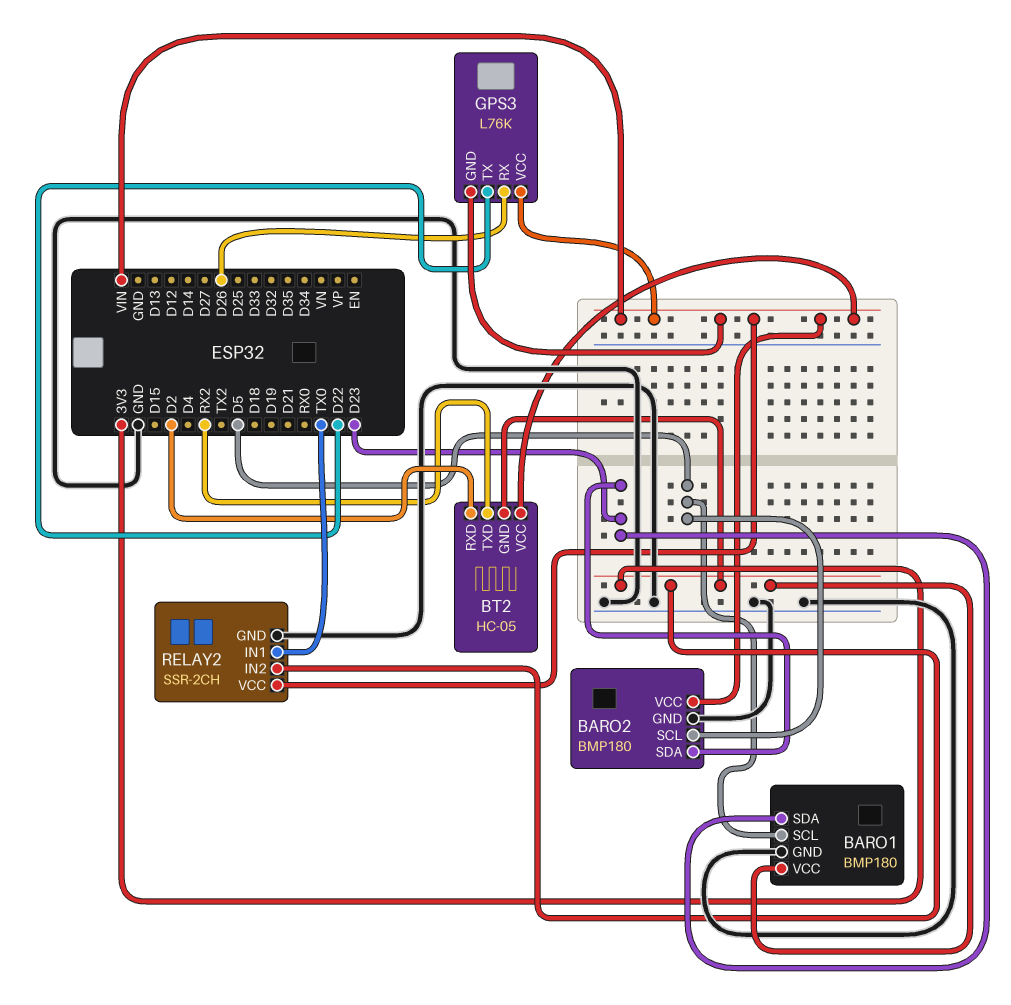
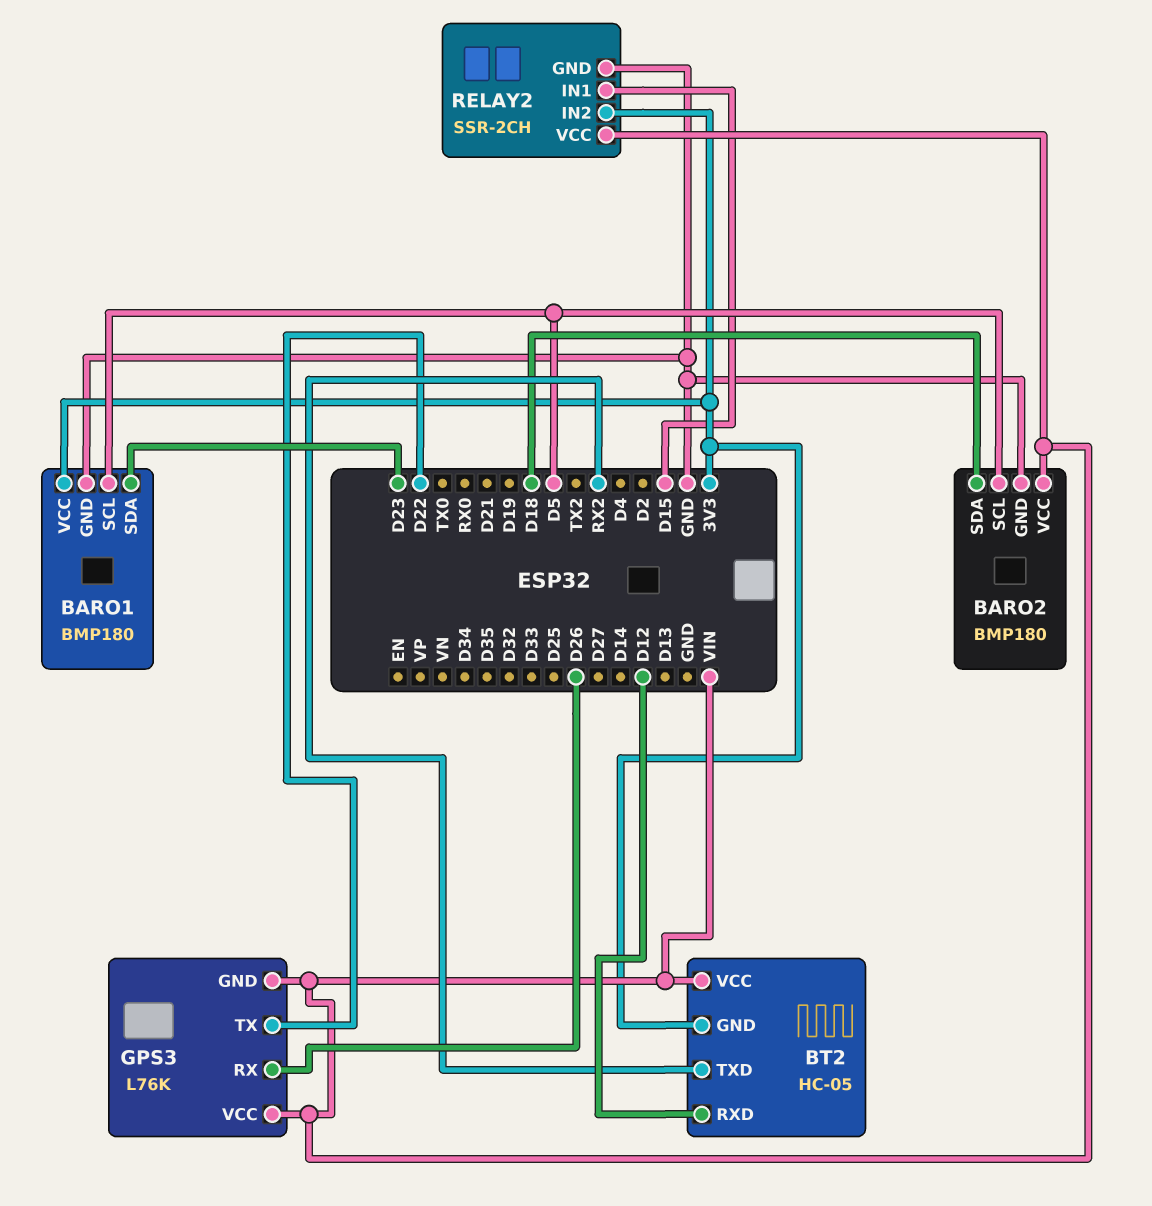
BARO2 pin SDA: D23 -> D18
BT2 pin RXD: D2 -> D12
RELAY2 pin IN1: TX0 -> D15

